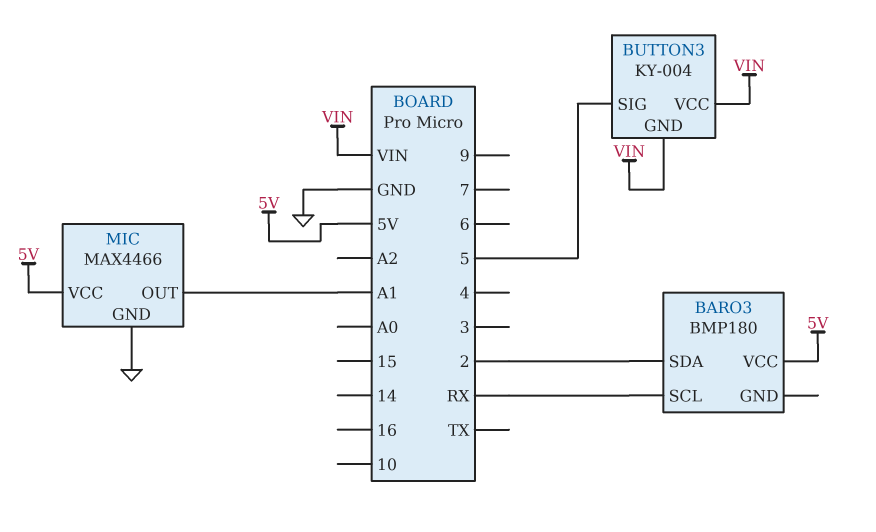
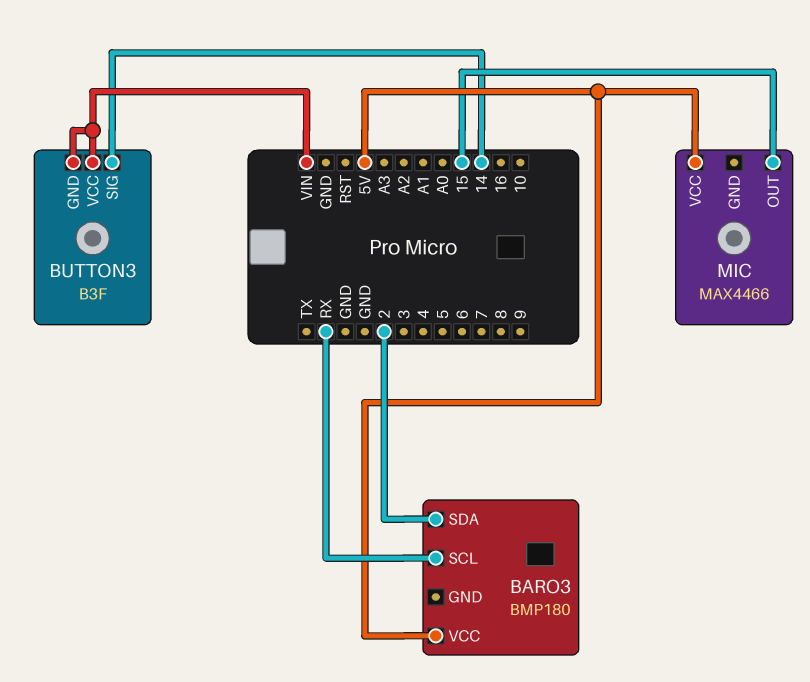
BUTTON3: KY-004 -> B3F
BUTTON3 pin SIG: 5 -> 14
MIC pin GND: GND -> none
MIC pin OUT: A1 -> 15

